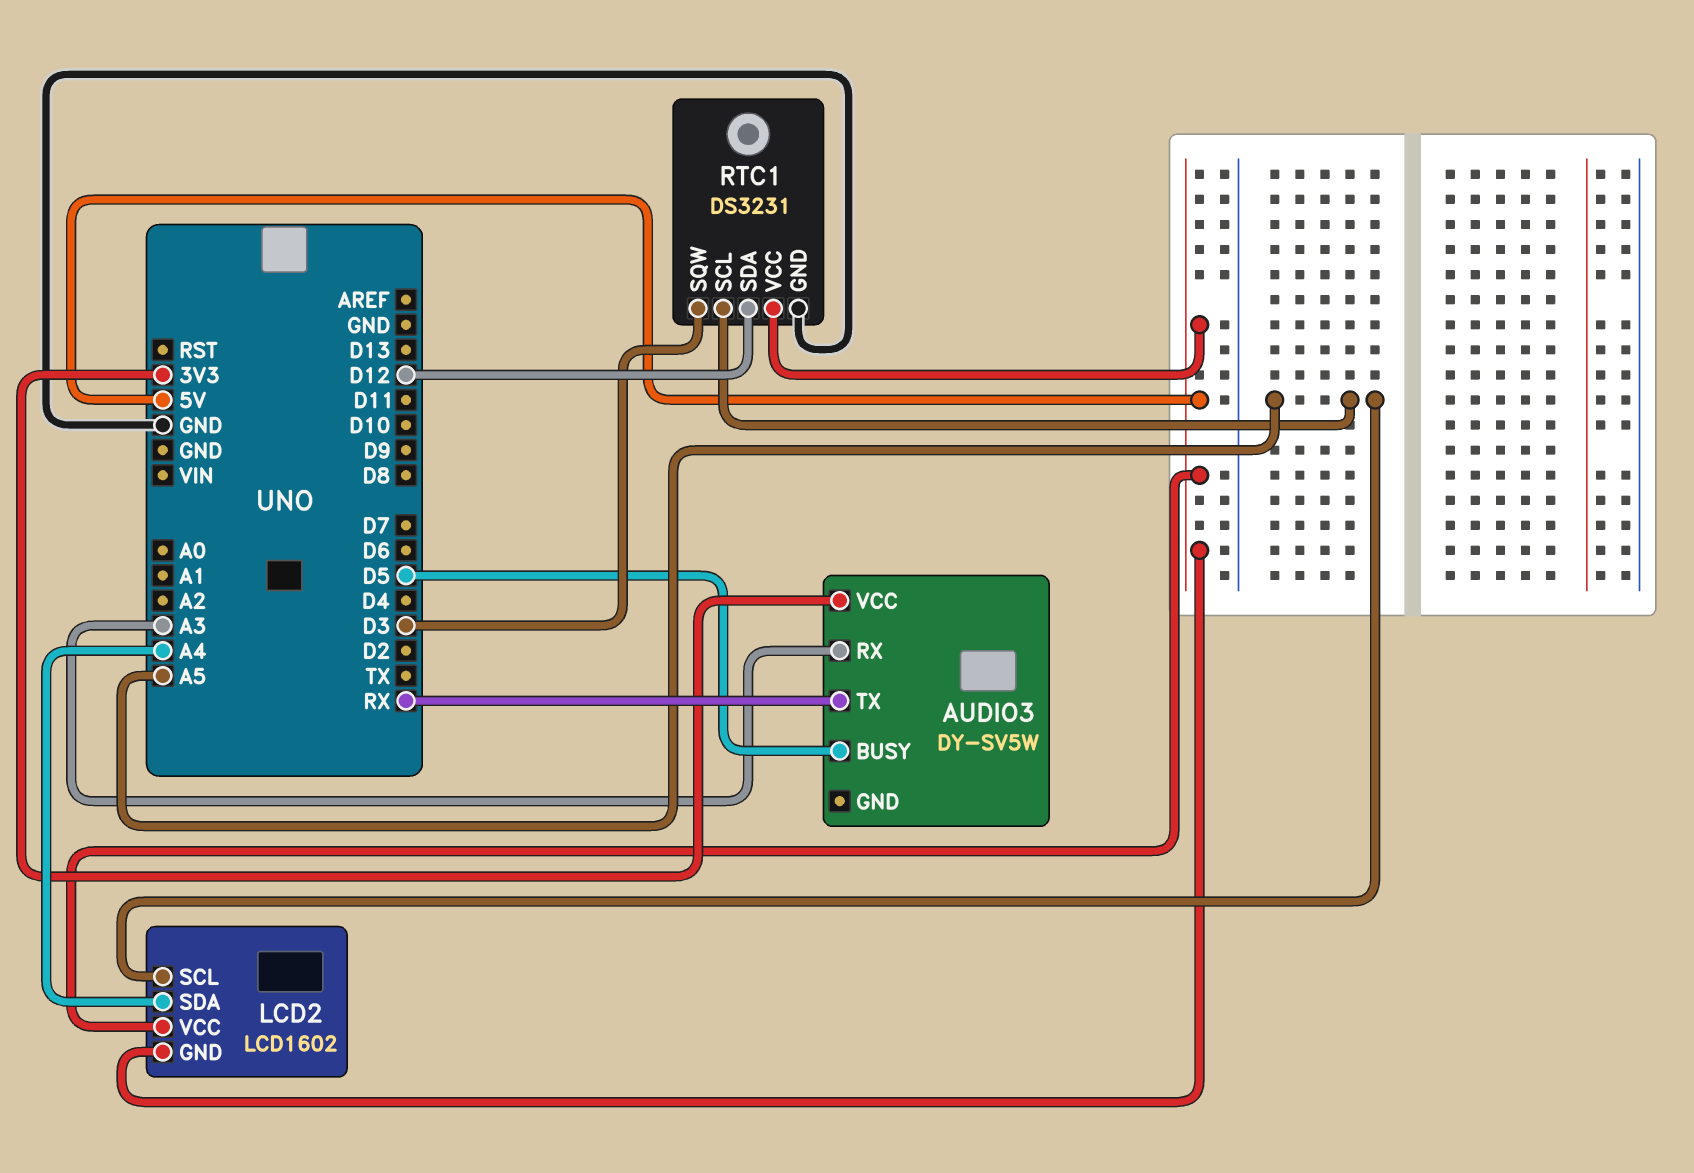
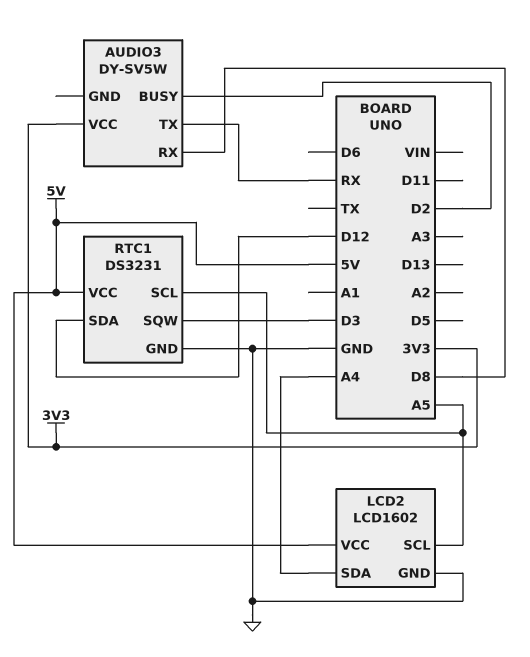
AUDIO3 pin BUSY: D5 -> D2
AUDIO3 pin RX: A3 -> D8
LCD2 pin GND: 5V -> GND

